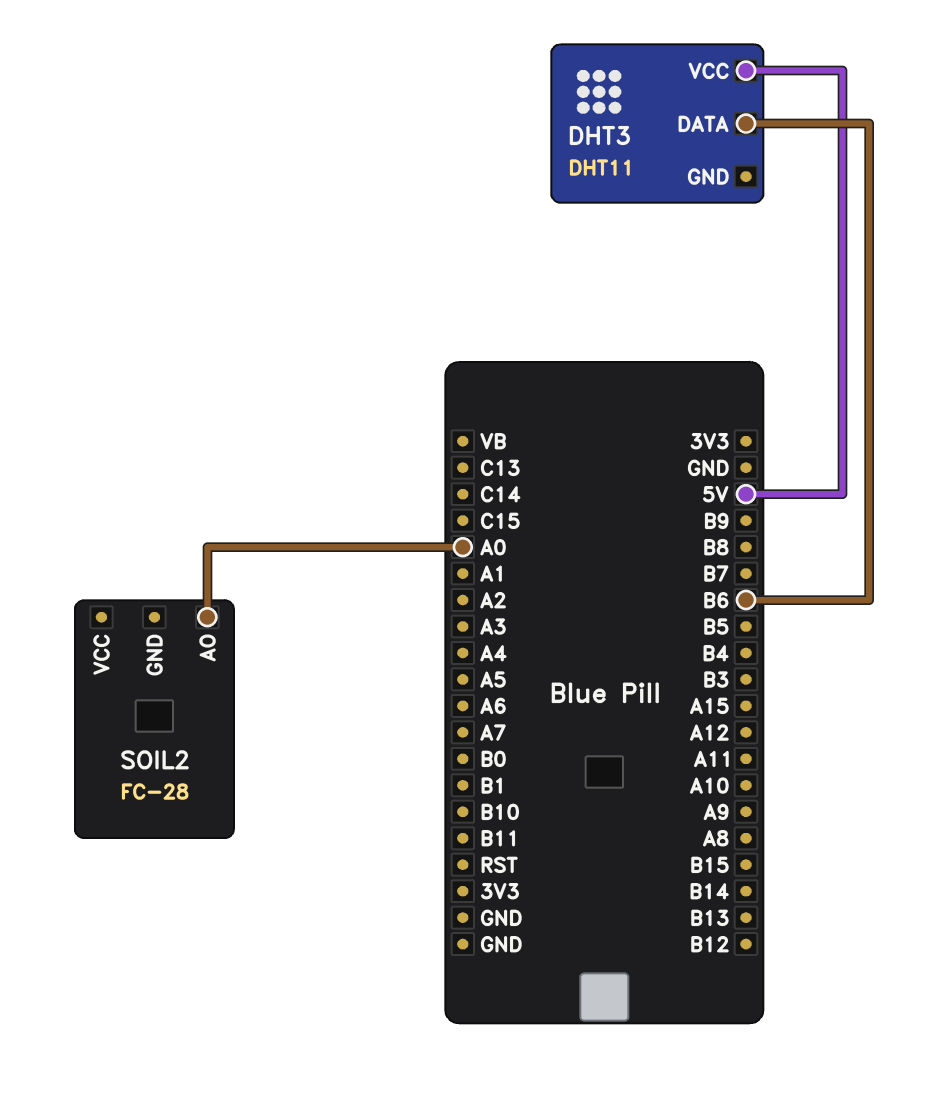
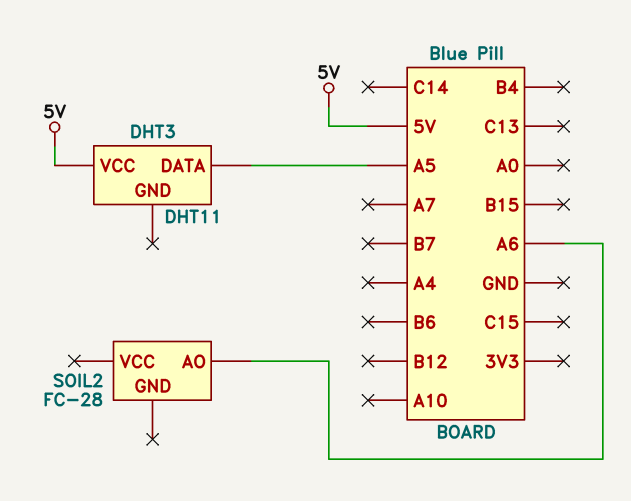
DHT3 pin DATA: B6 -> A5
SOIL2 pin AO: A0 -> A6

